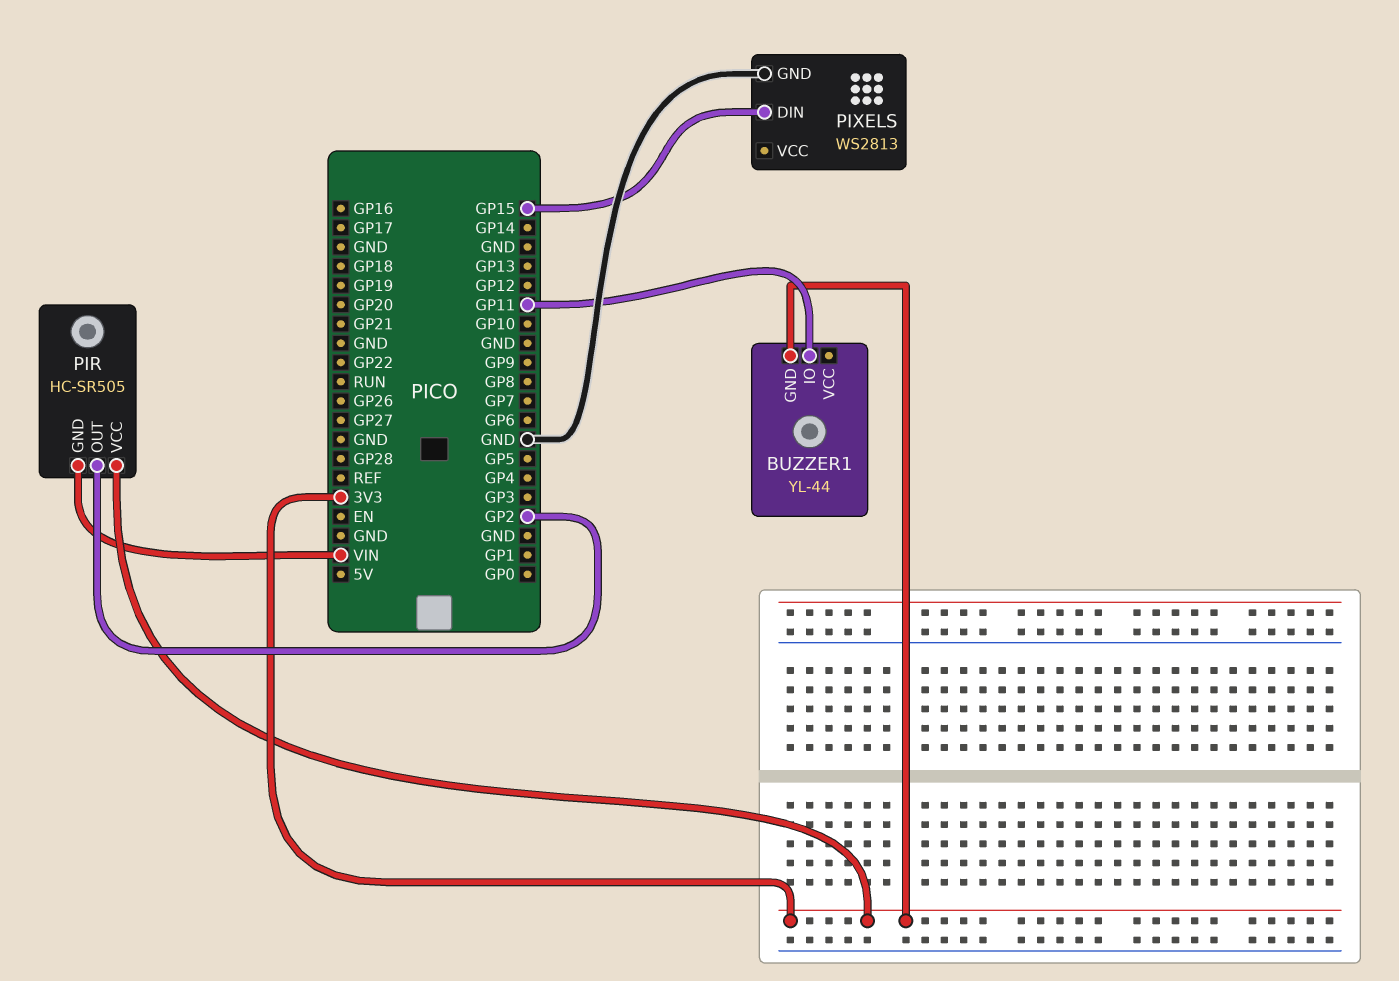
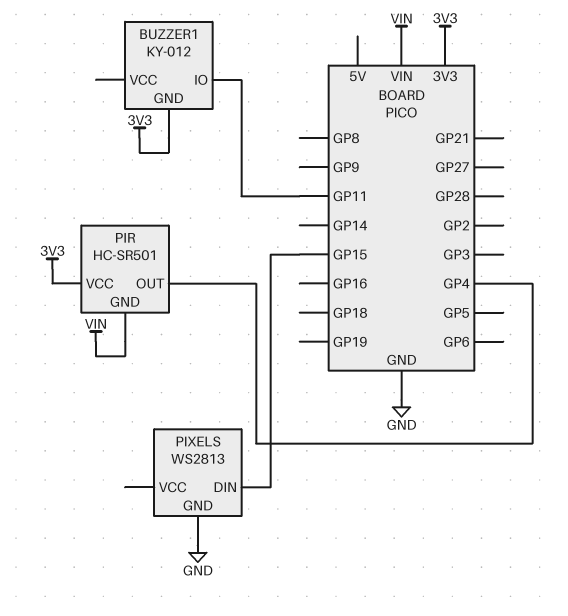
BUZZER1: YL-44 -> KY-012
PIR: HC-SR505 -> HC-SR501
PIR pin OUT: GP2 -> GP4

